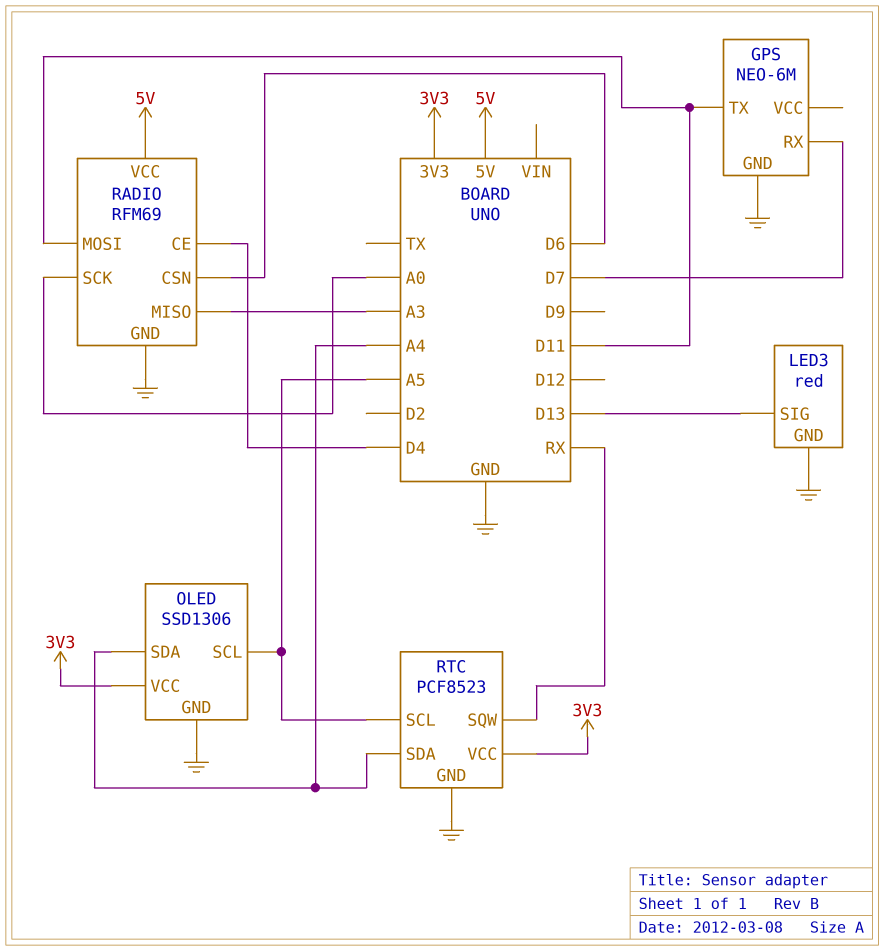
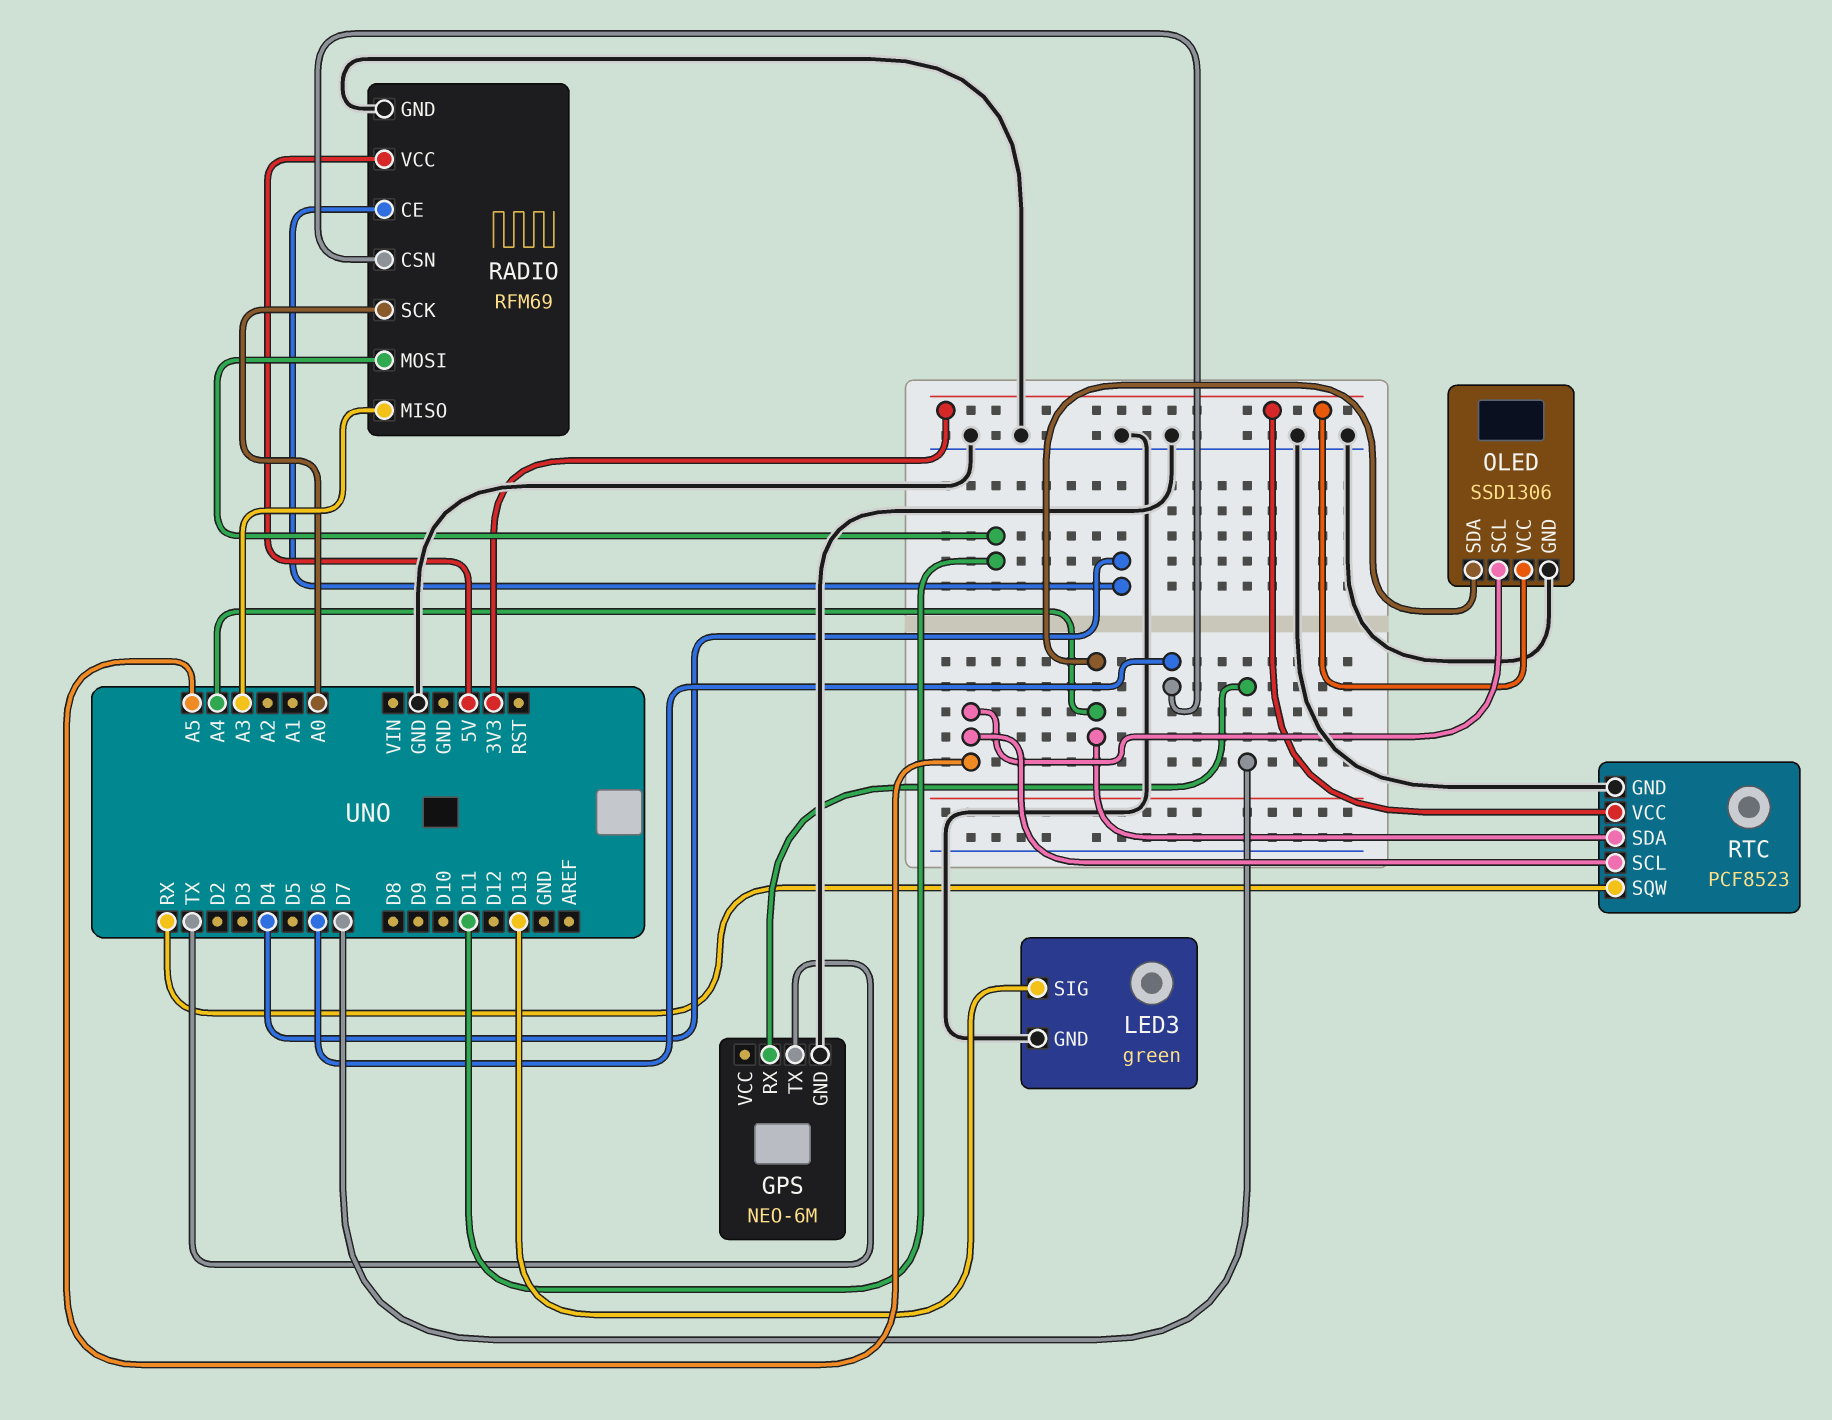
GPS pin TX: D11 -> TX
LED3: red -> green

